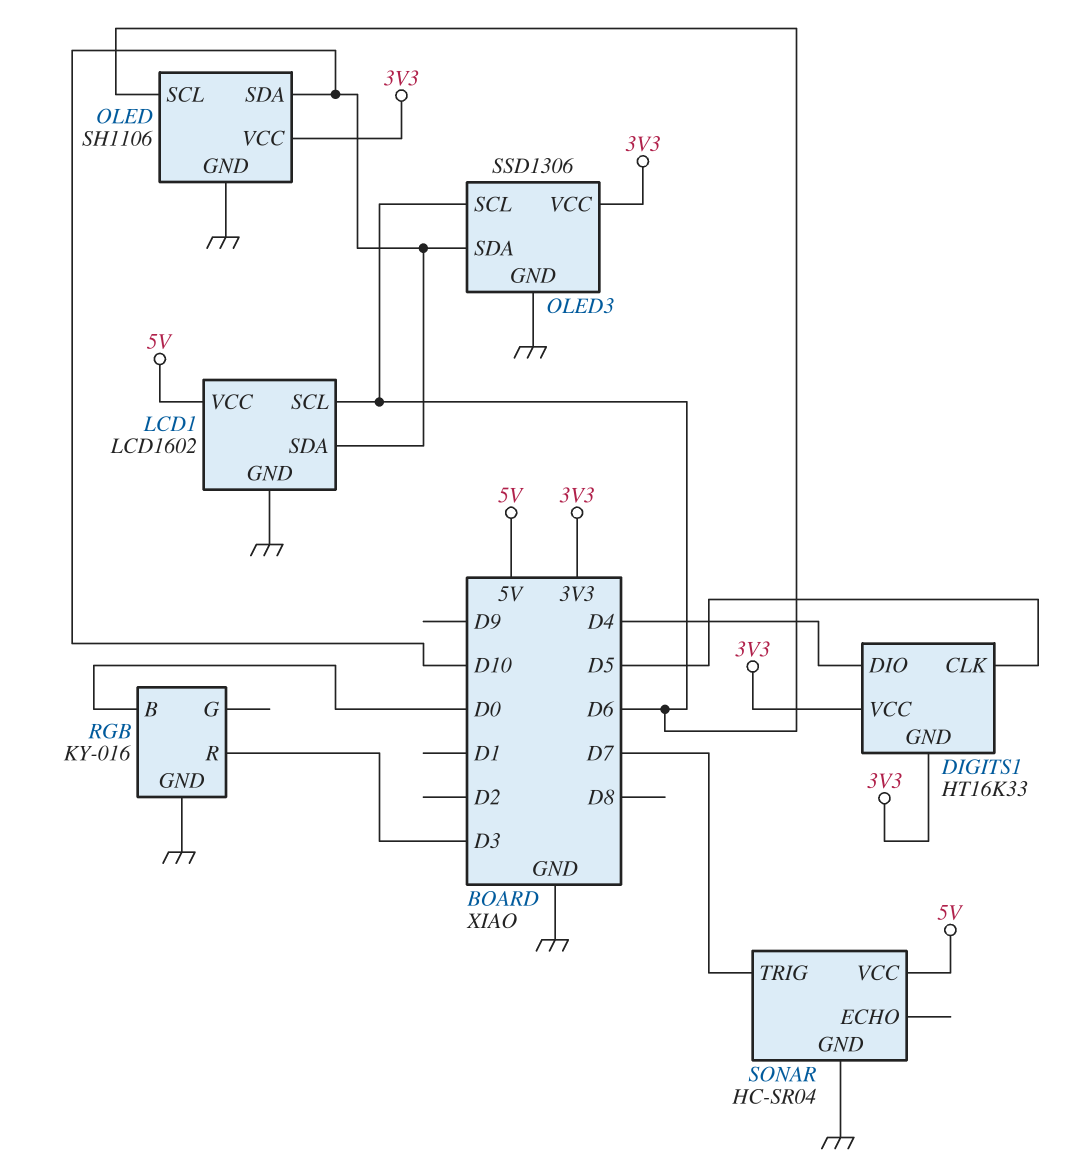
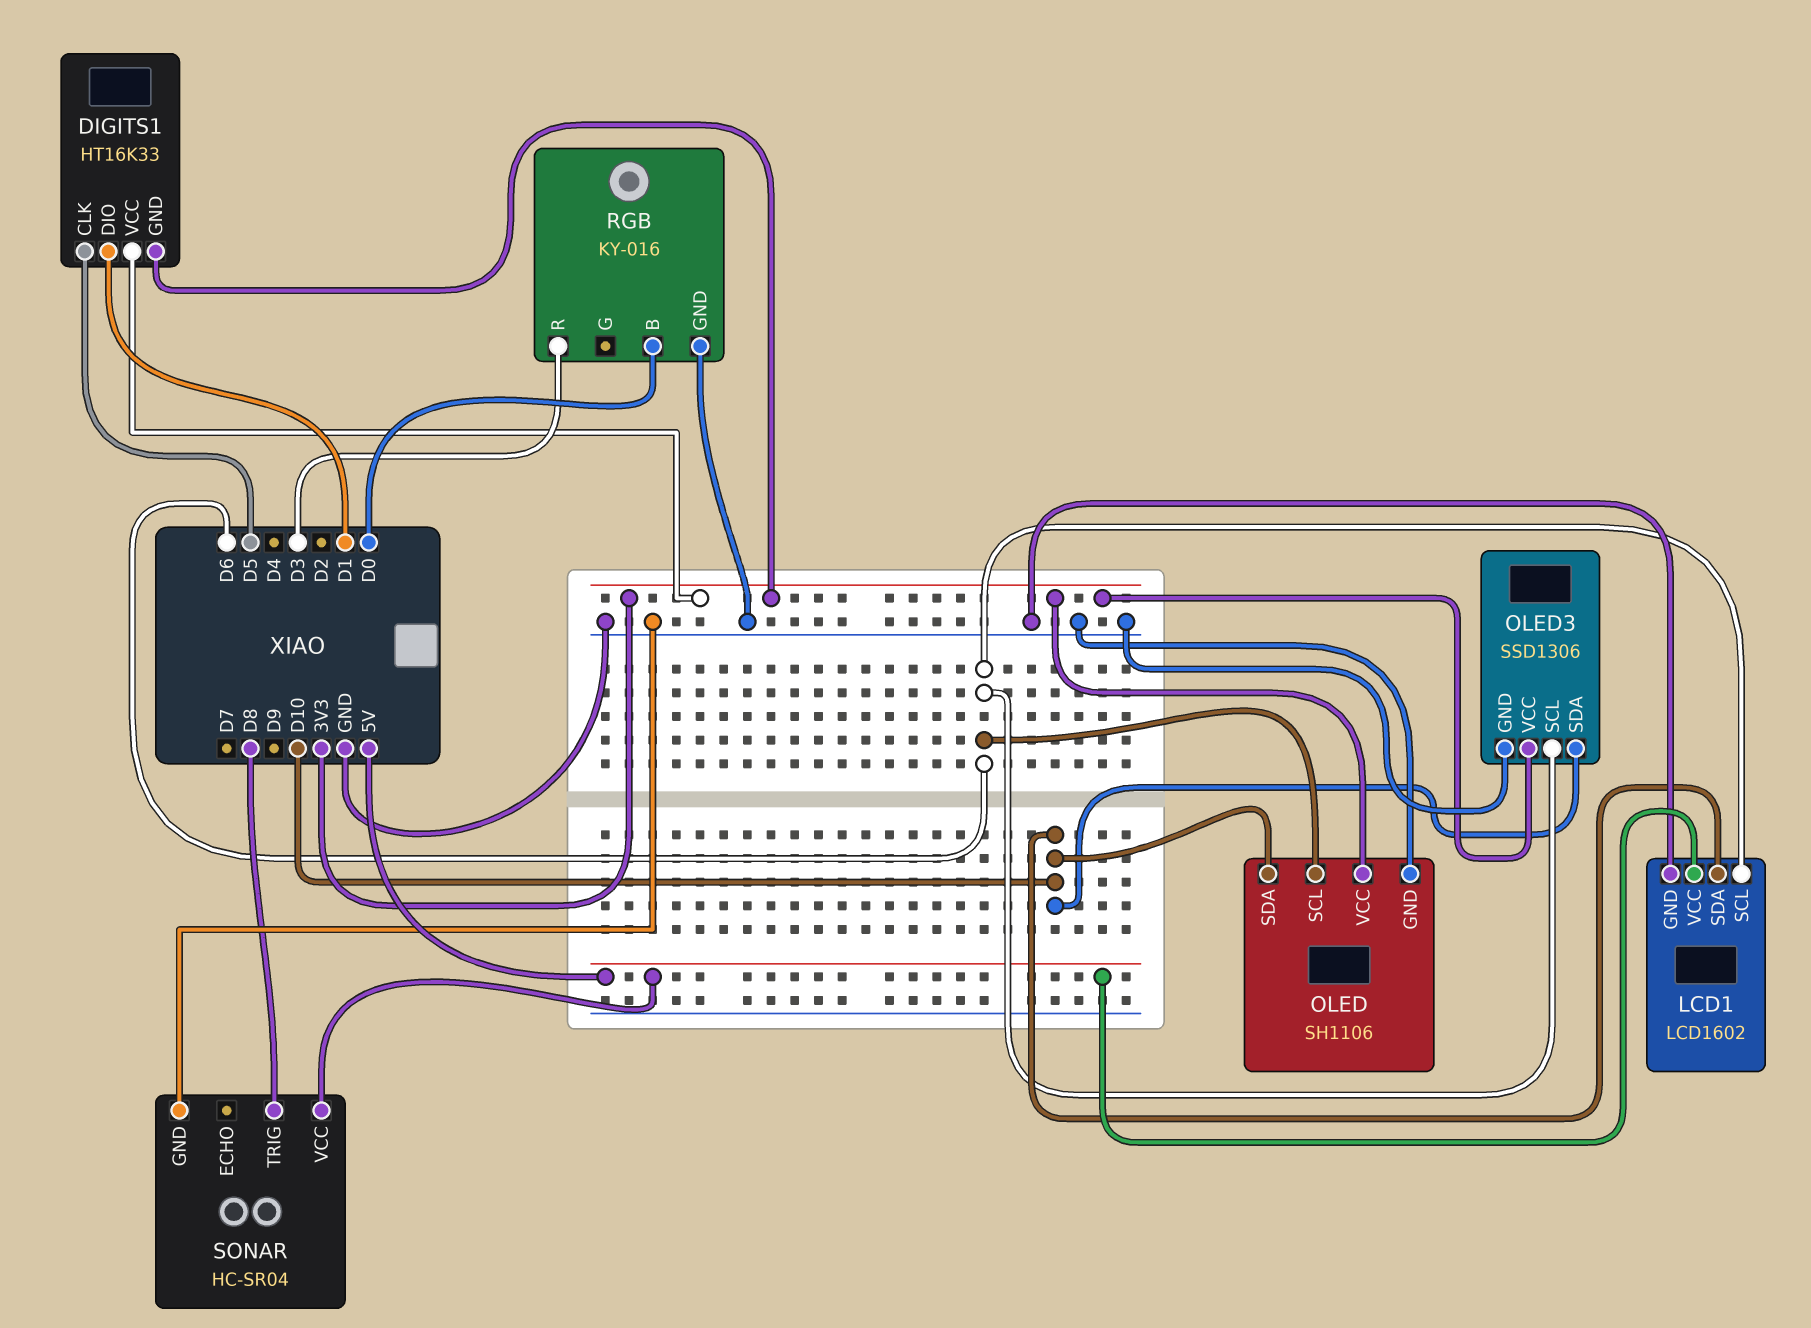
DIGITS1 pin DIO: D4 -> D1
SONAR pin TRIG: D7 -> D8

